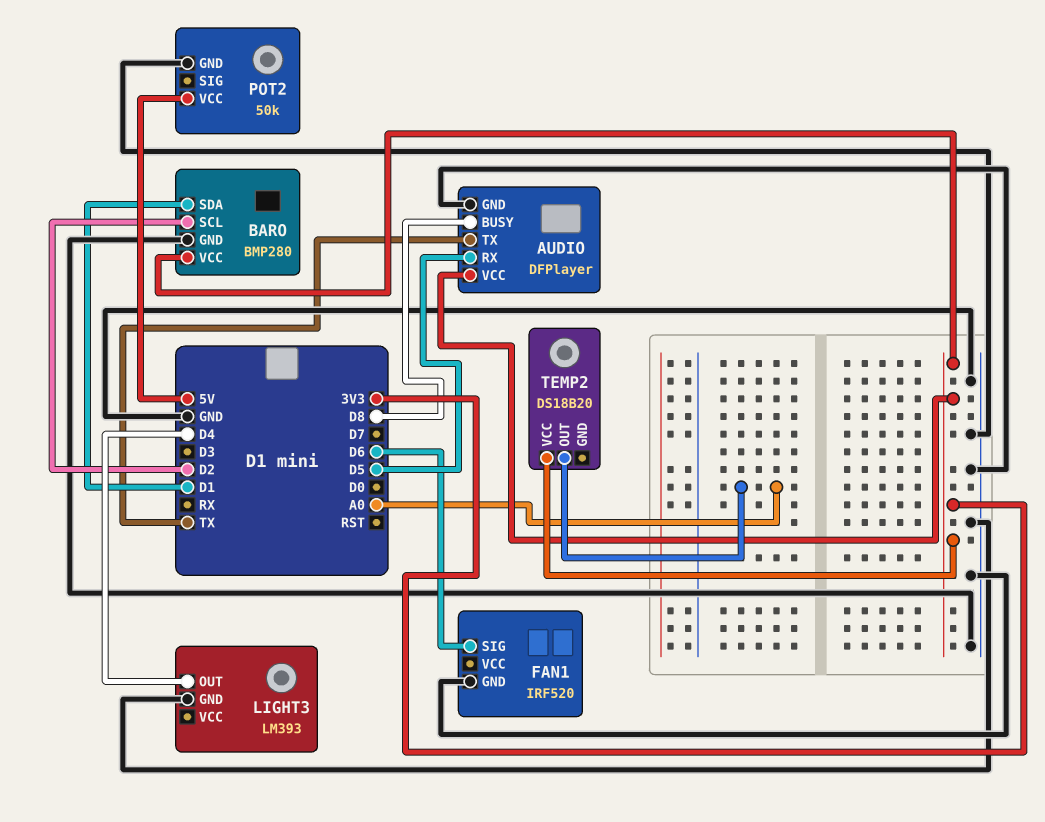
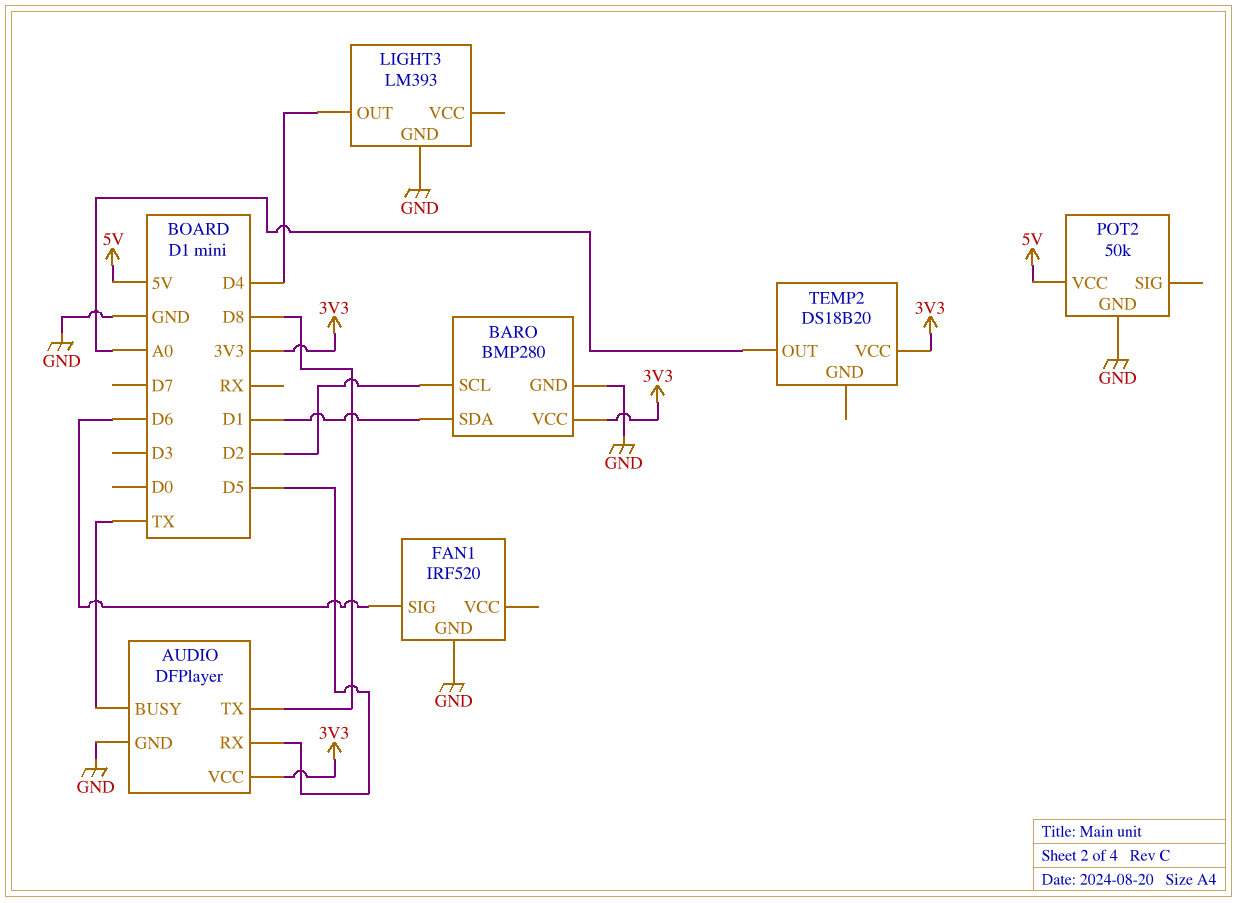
AUDIO pin BUSY: D8 -> TX
AUDIO pin TX: TX -> D8

